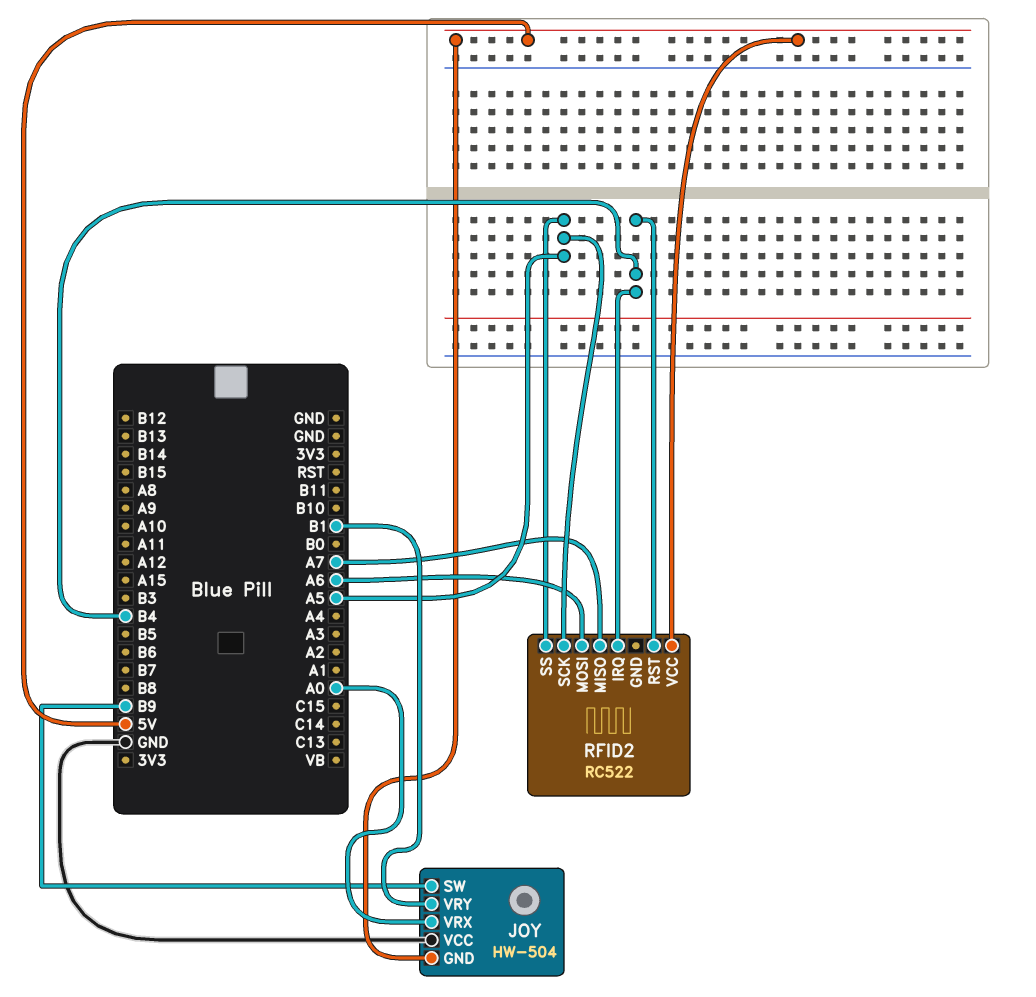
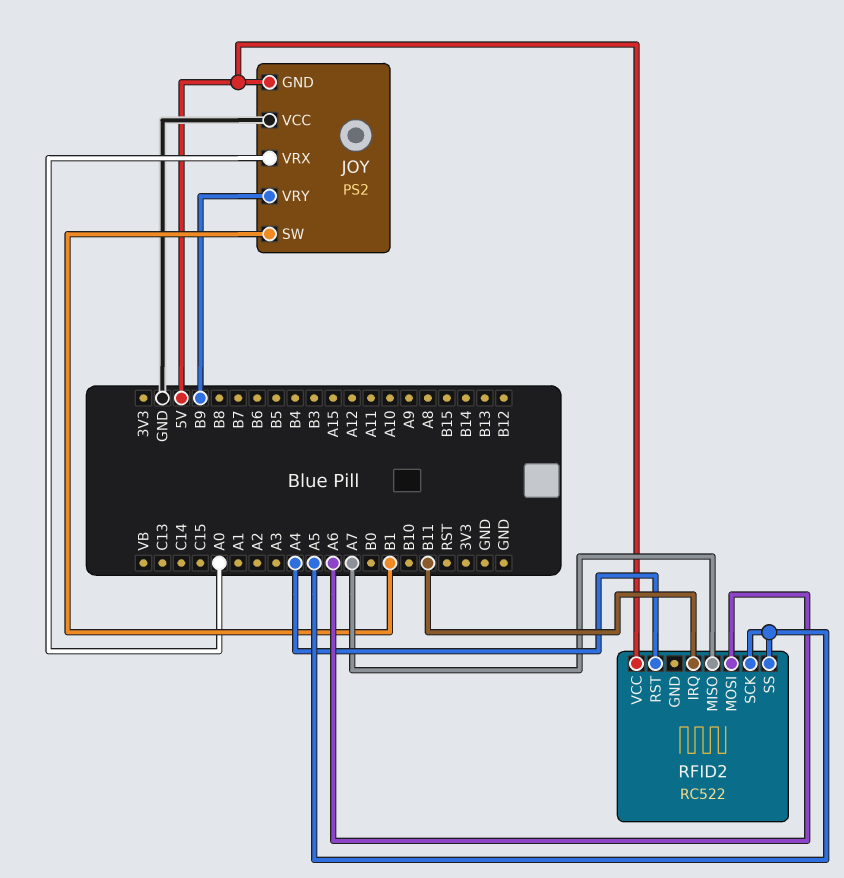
JOY: HW-504 -> PS2
JOY pin SW: B9 -> B1
JOY pin VRY: B1 -> B9
RFID2 pin IRQ: B4 -> B11
RFID2 pin RST: B4 -> A4

